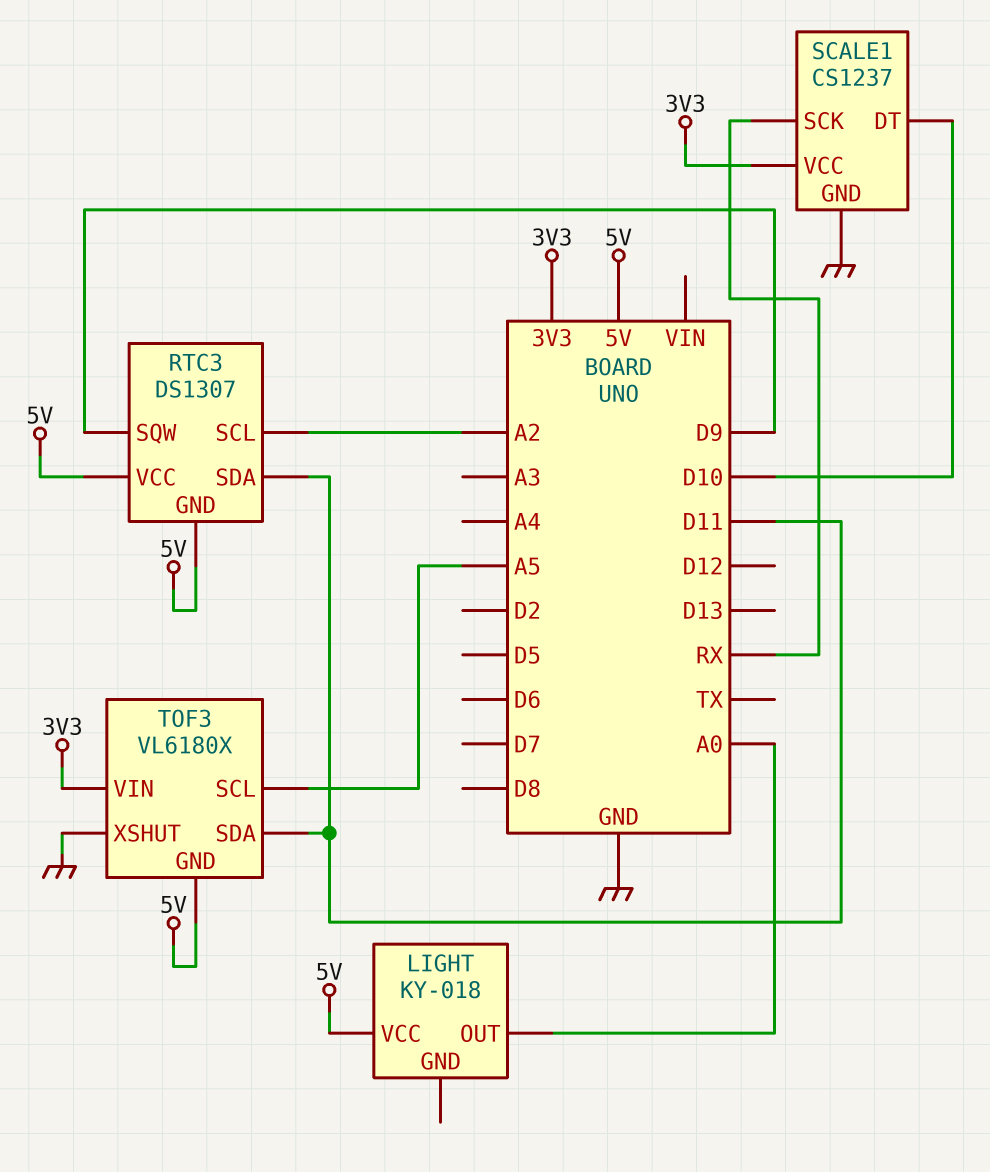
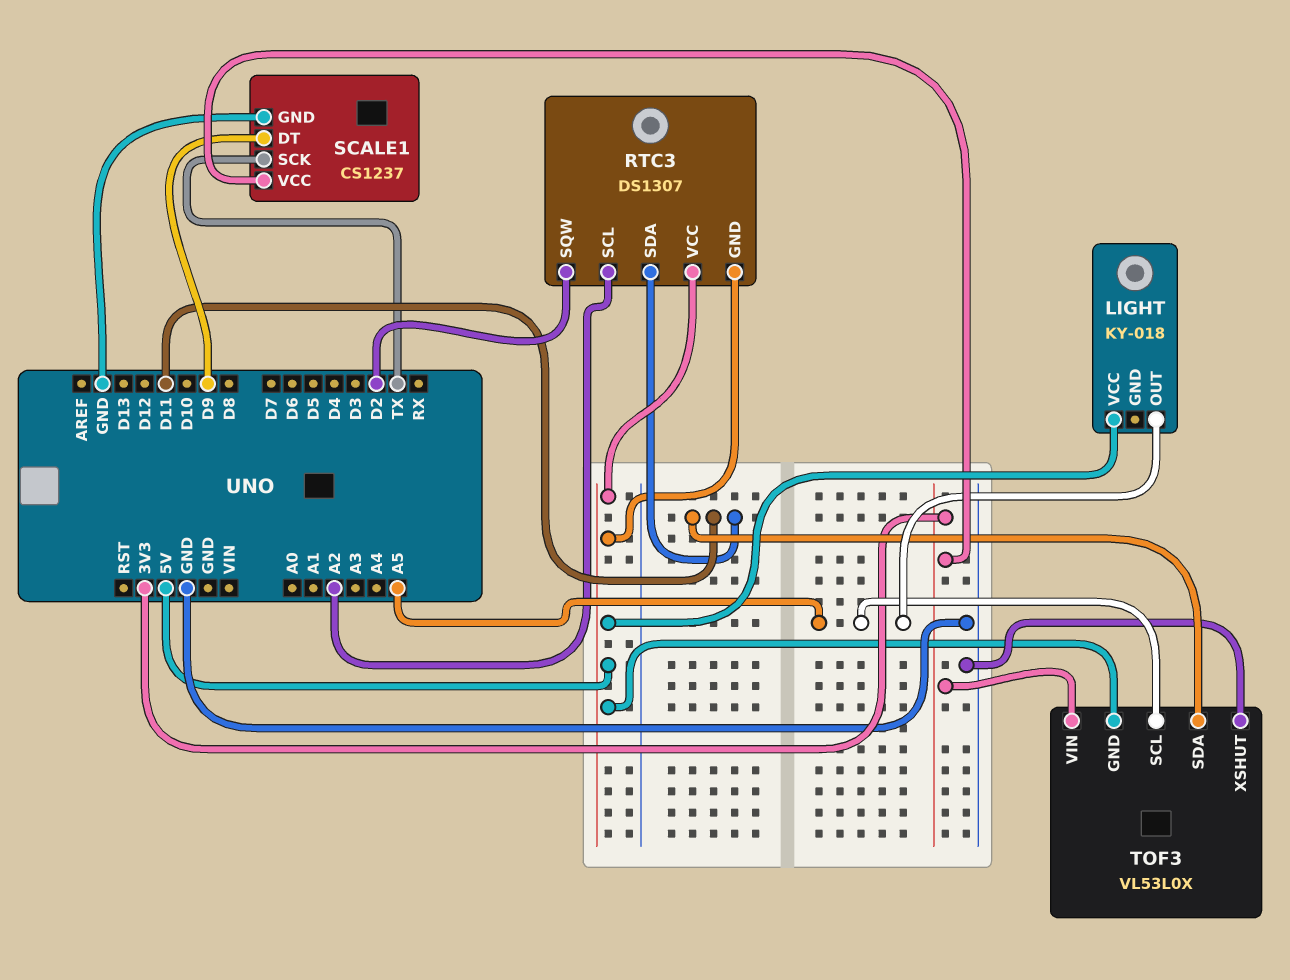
LIGHT pin OUT: A0 -> A5
RTC3 pin SQW: D9 -> D2
SCALE1 pin DT: D10 -> D9
SCALE1 pin SCK: RX -> TX
TOF3: VL6180X -> VL53L0X

